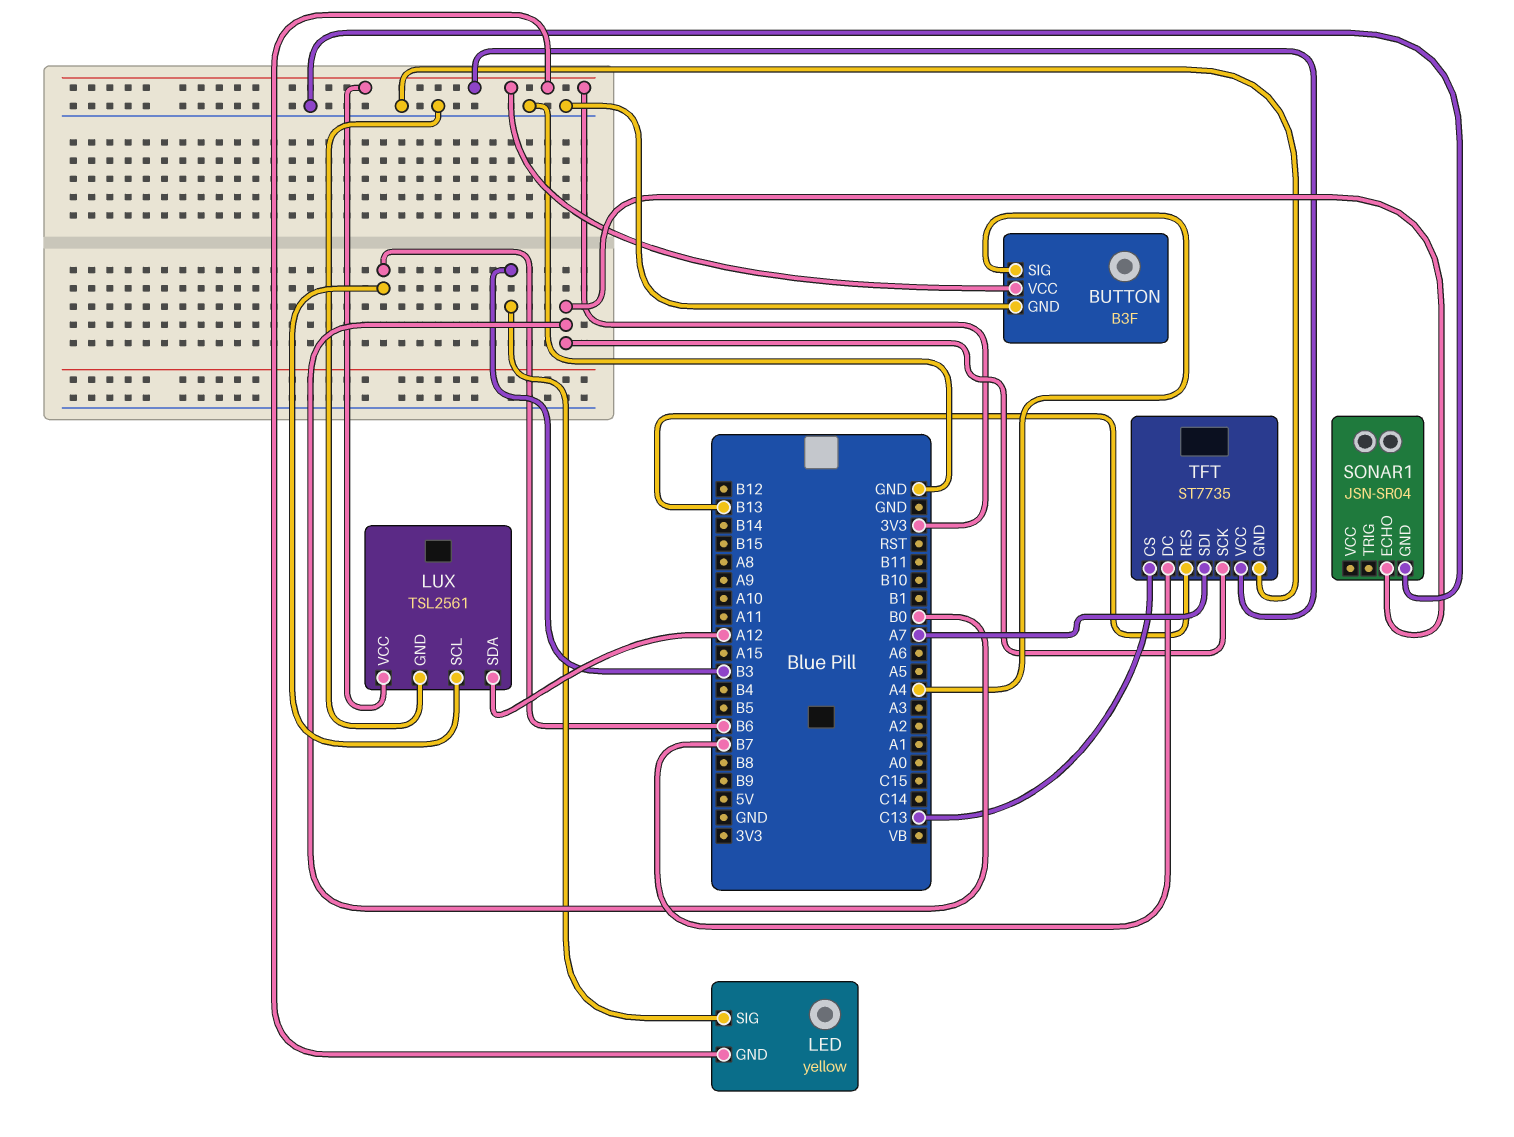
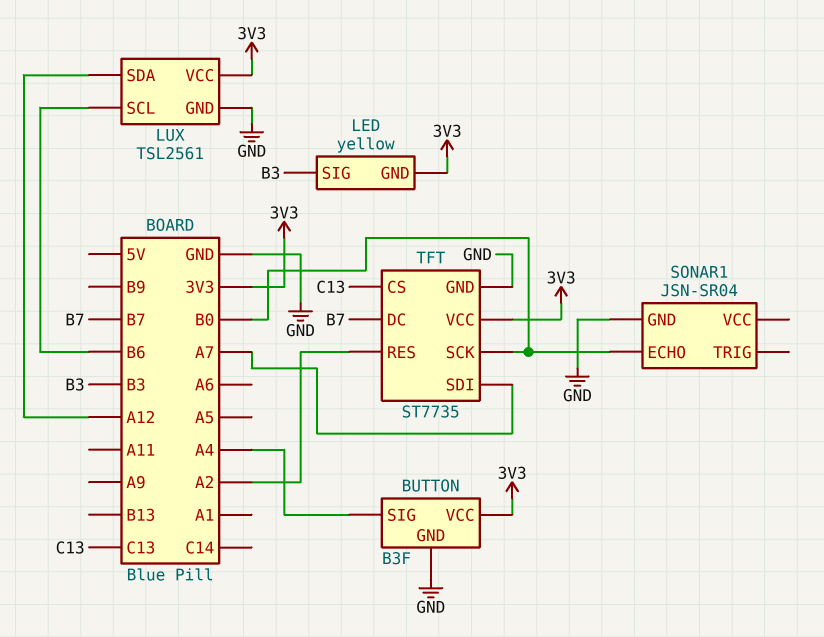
TFT pin RES: B13 -> A2

